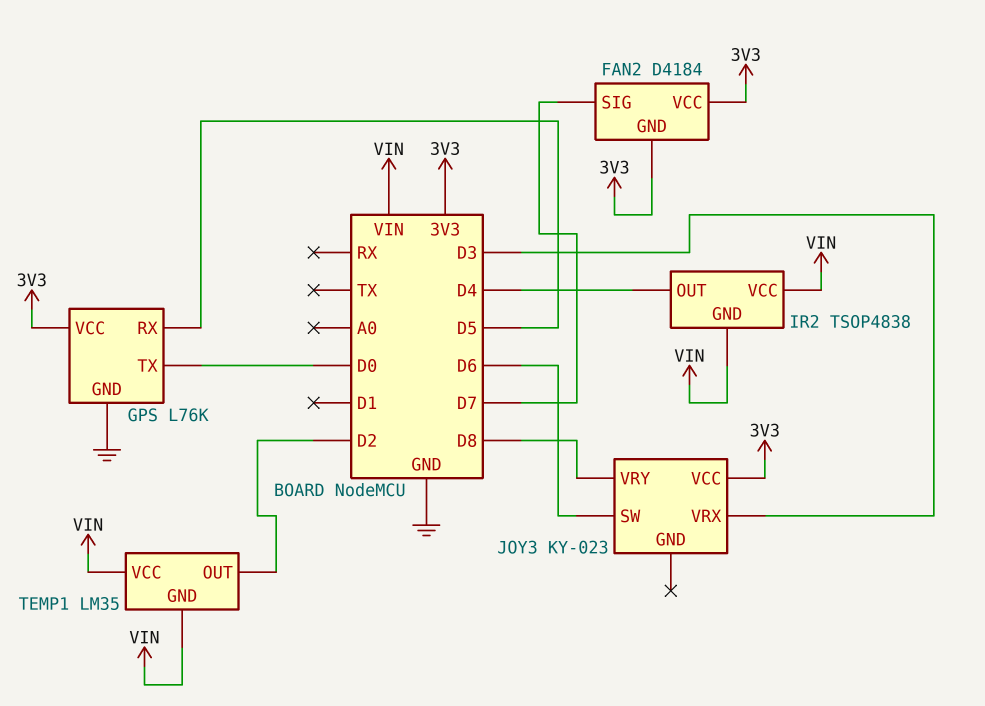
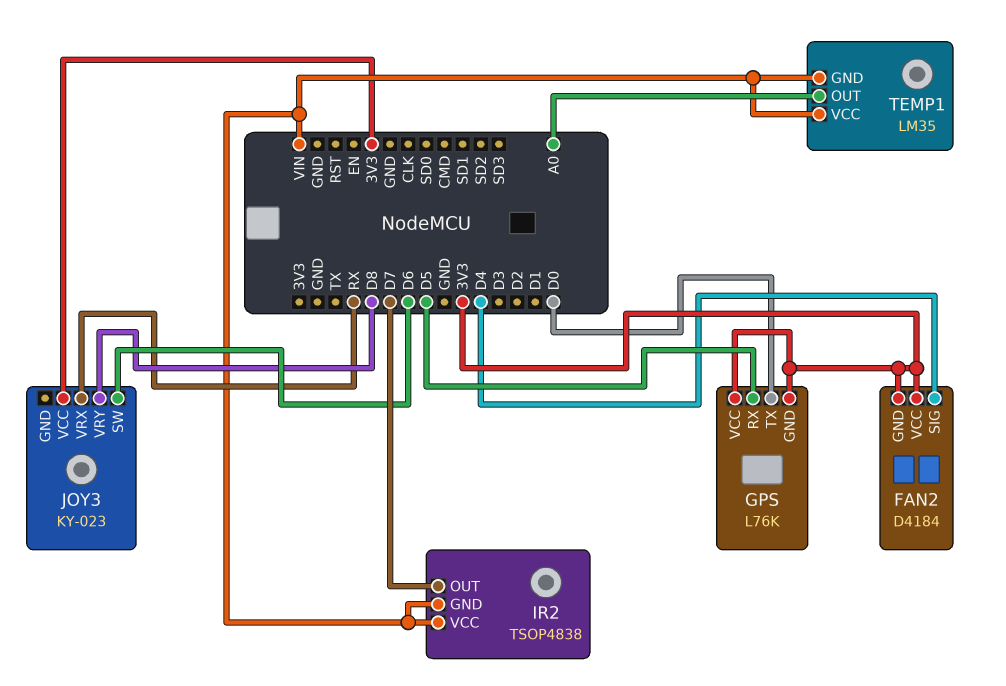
FAN2 pin SIG: D7 -> D4
GPS pin GND: GND -> 3V3
IR2 pin OUT: D4 -> D7
JOY3 pin VRX: D3 -> RX
TEMP1 pin OUT: D2 -> A0

